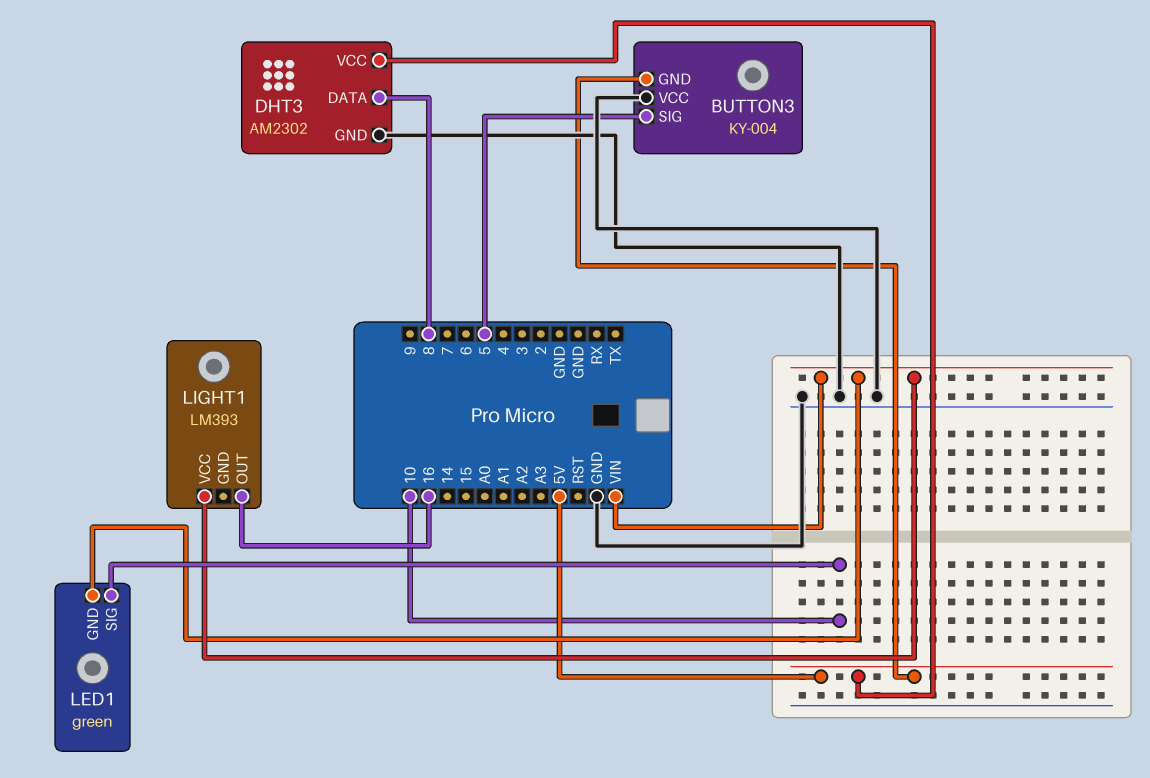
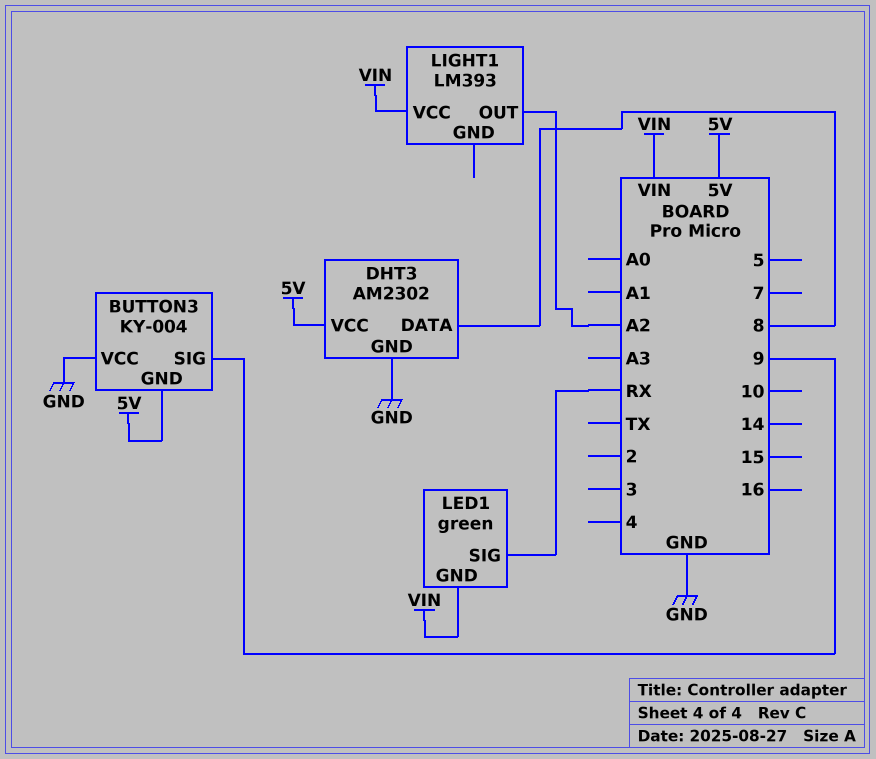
BUTTON3 pin SIG: 5 -> 9
LED1 pin SIG: 10 -> RX
LIGHT1 pin OUT: 16 -> A2

